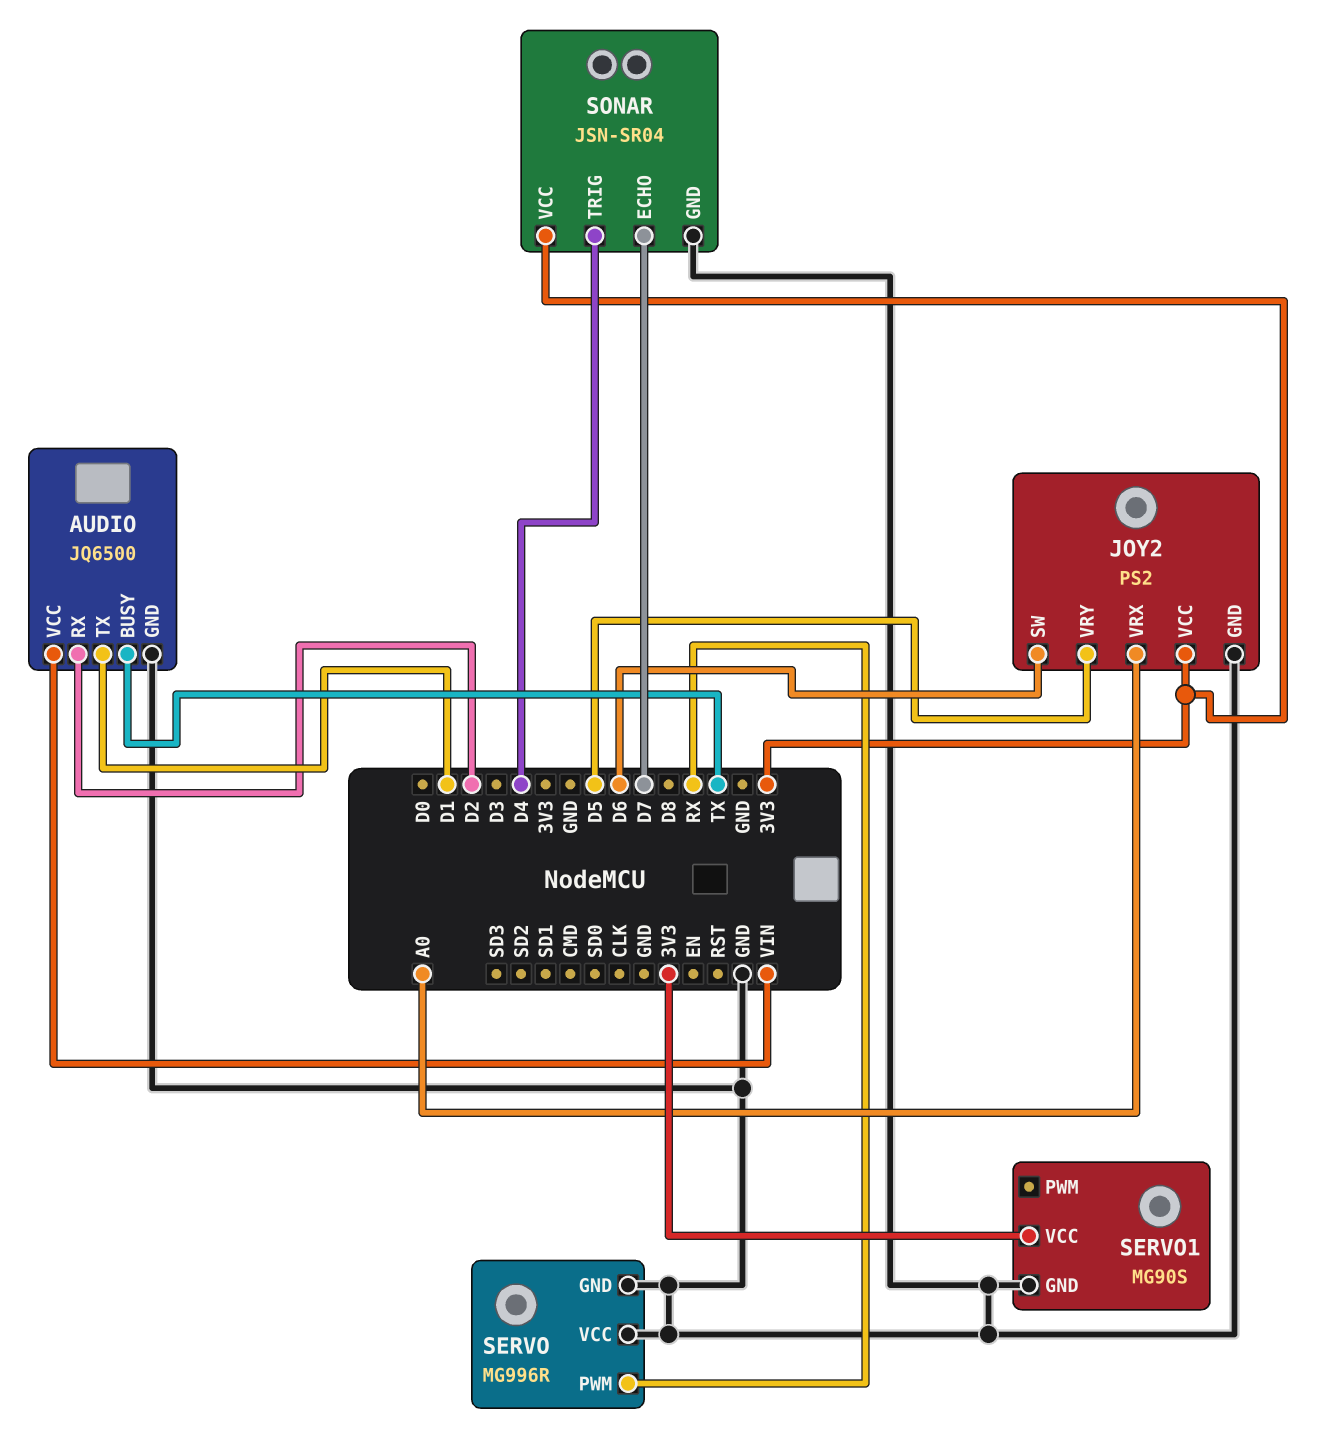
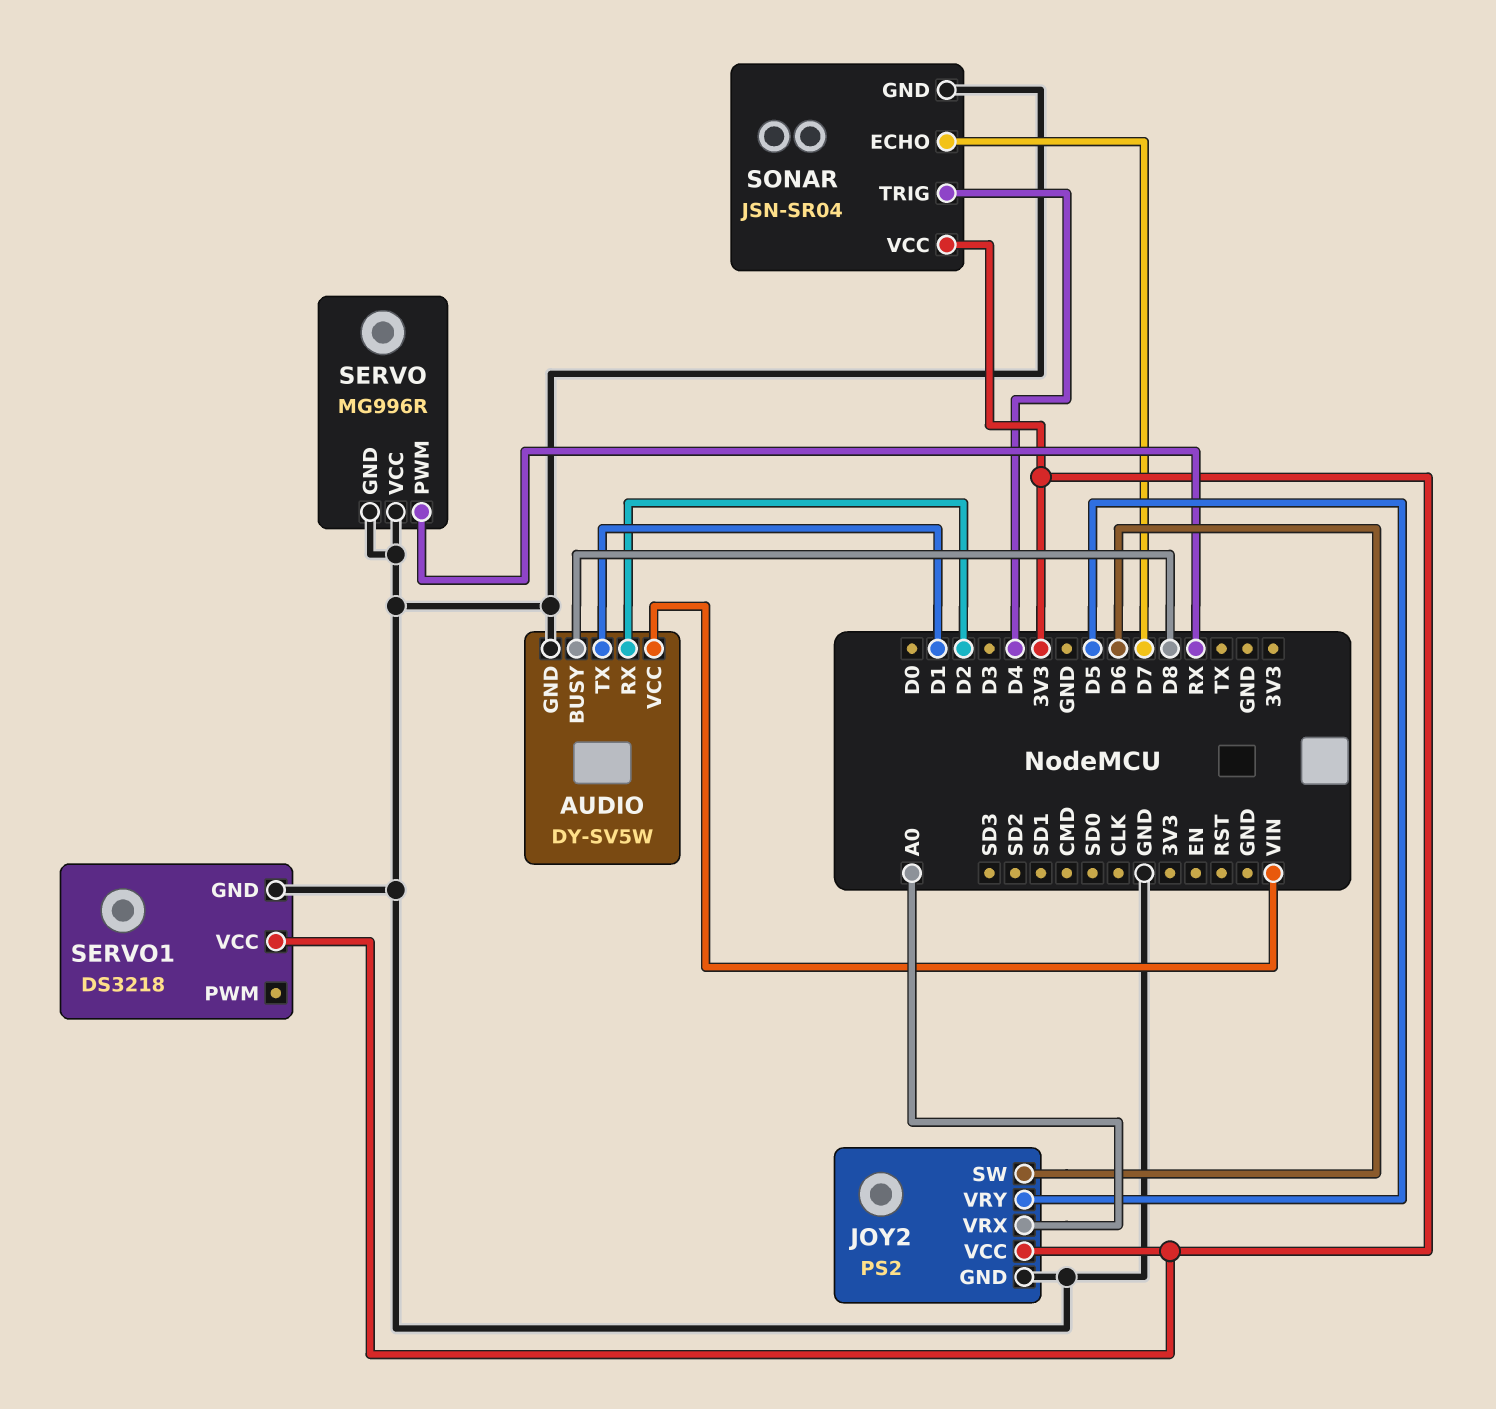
AUDIO: JQ6500 -> DY-SV5W
AUDIO pin BUSY: TX -> D8
SERVO1: MG90S -> DS3218

